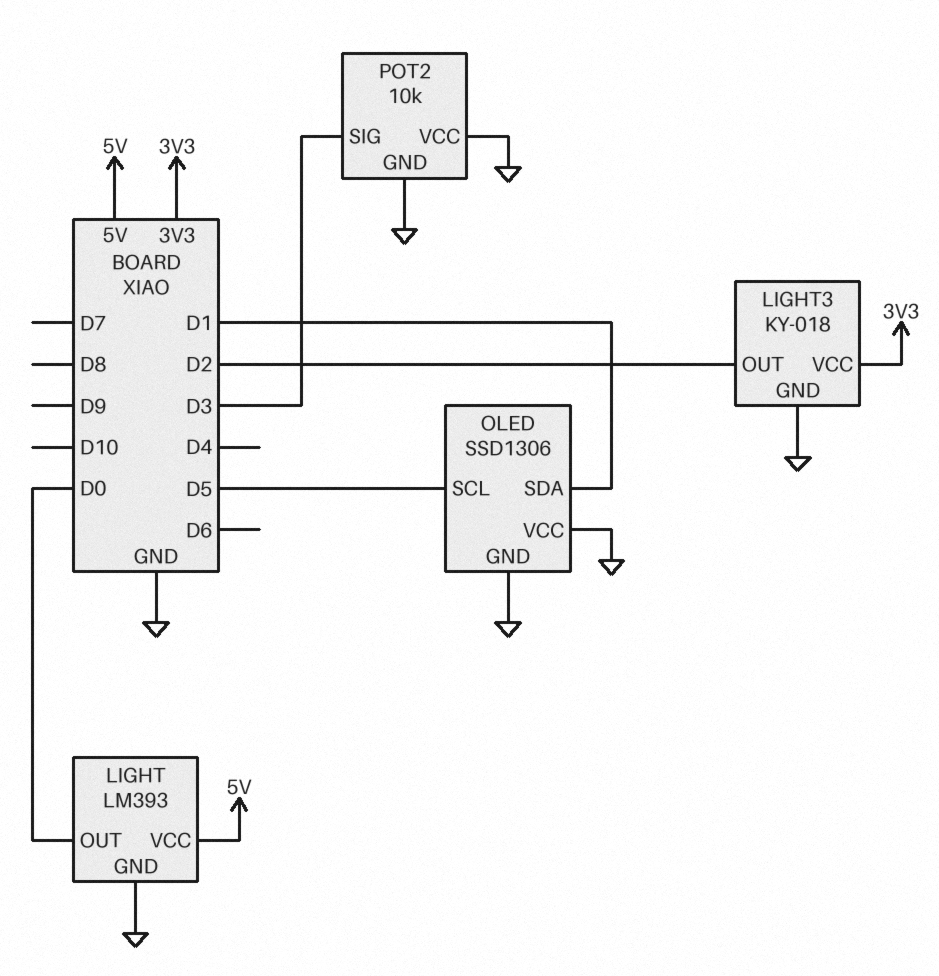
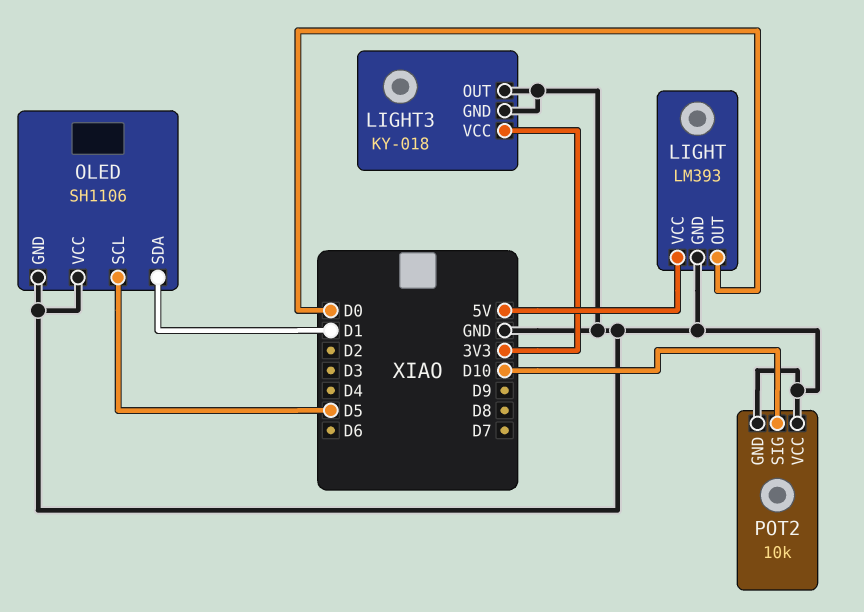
LIGHT3 pin OUT: D2 -> GND
OLED: SSD1306 -> SH1106
POT2 pin SIG: D3 -> D10

